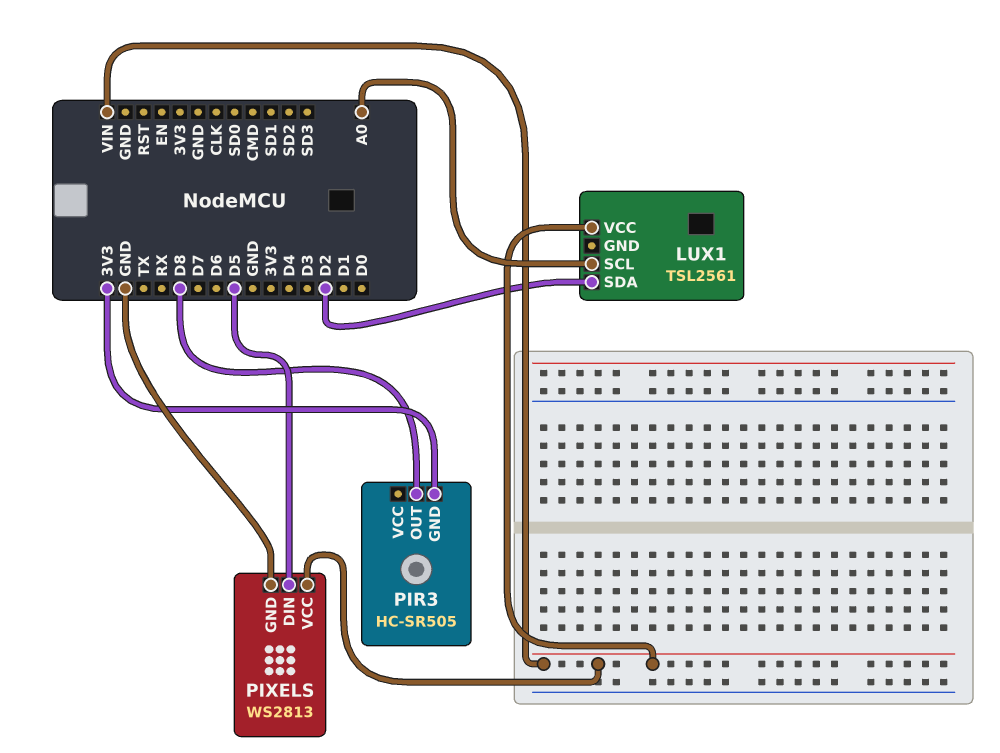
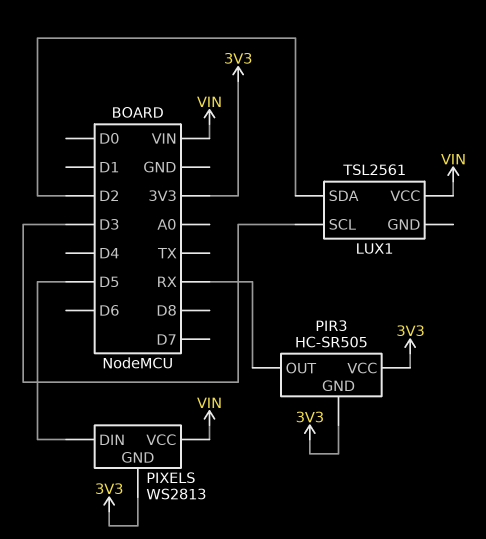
LUX1 pin SCL: A0 -> D3
PIR3 pin OUT: D8 -> RX
PIR3 pin VCC: none -> 3V3
PIXELS pin GND: GND -> 3V3

